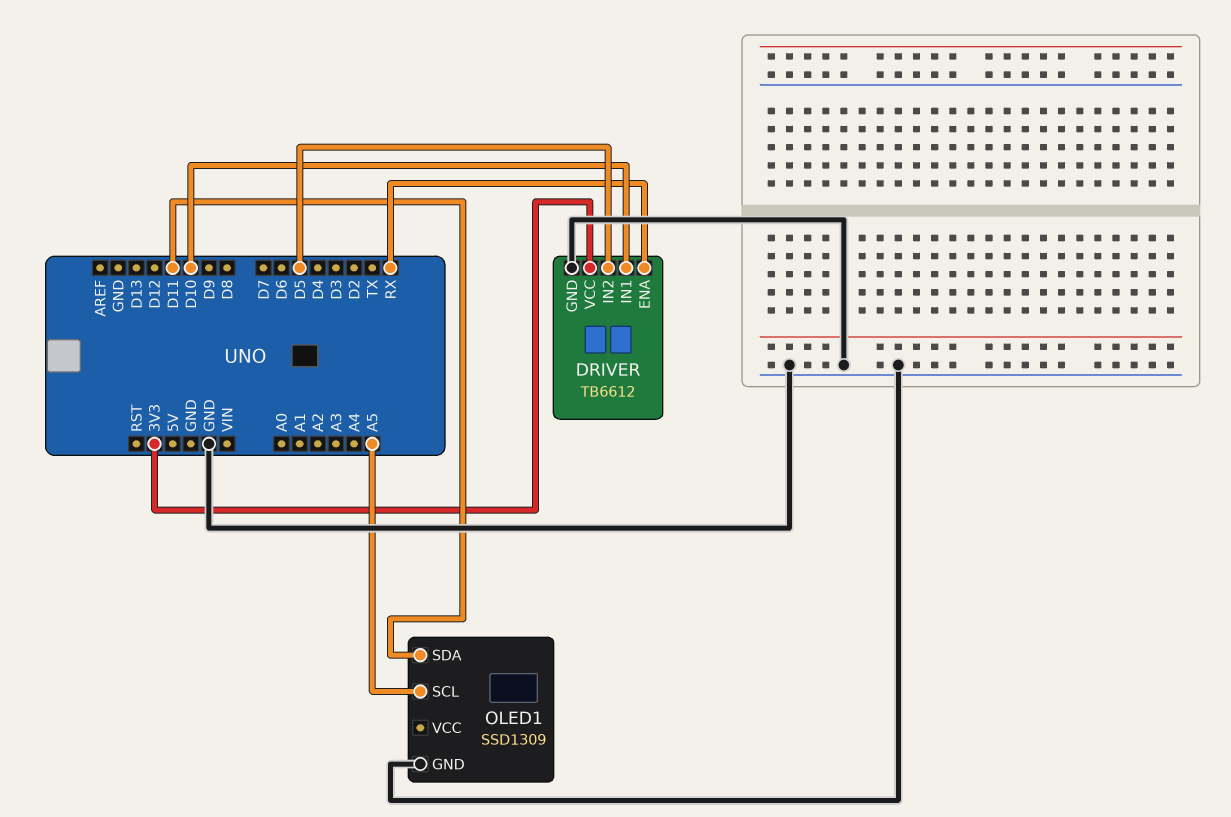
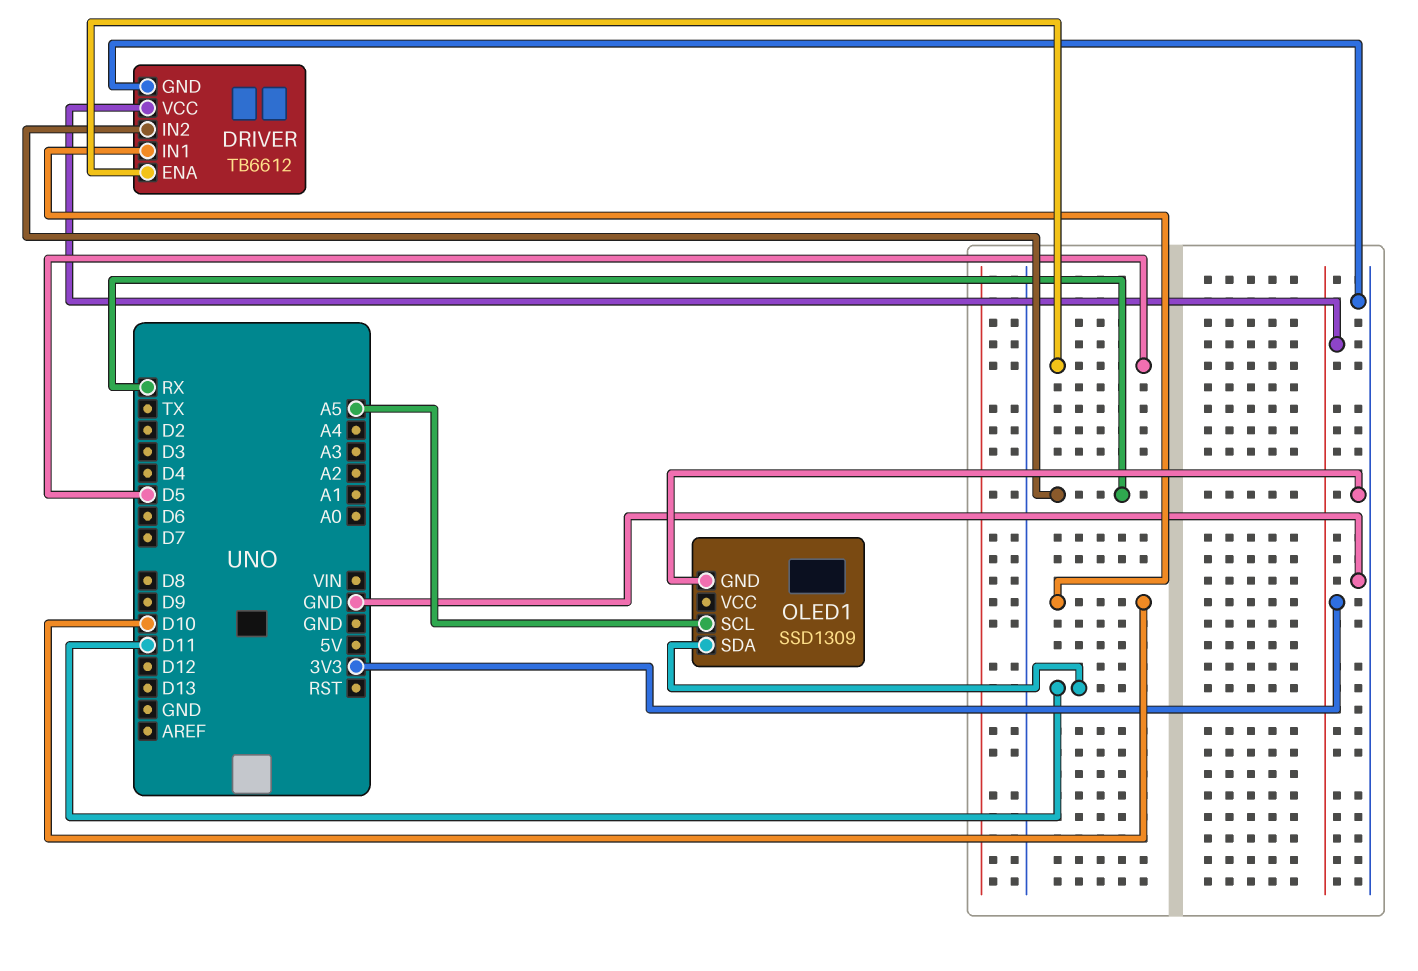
DRIVER pin ENA: RX -> D5
DRIVER pin IN2: D5 -> RX

